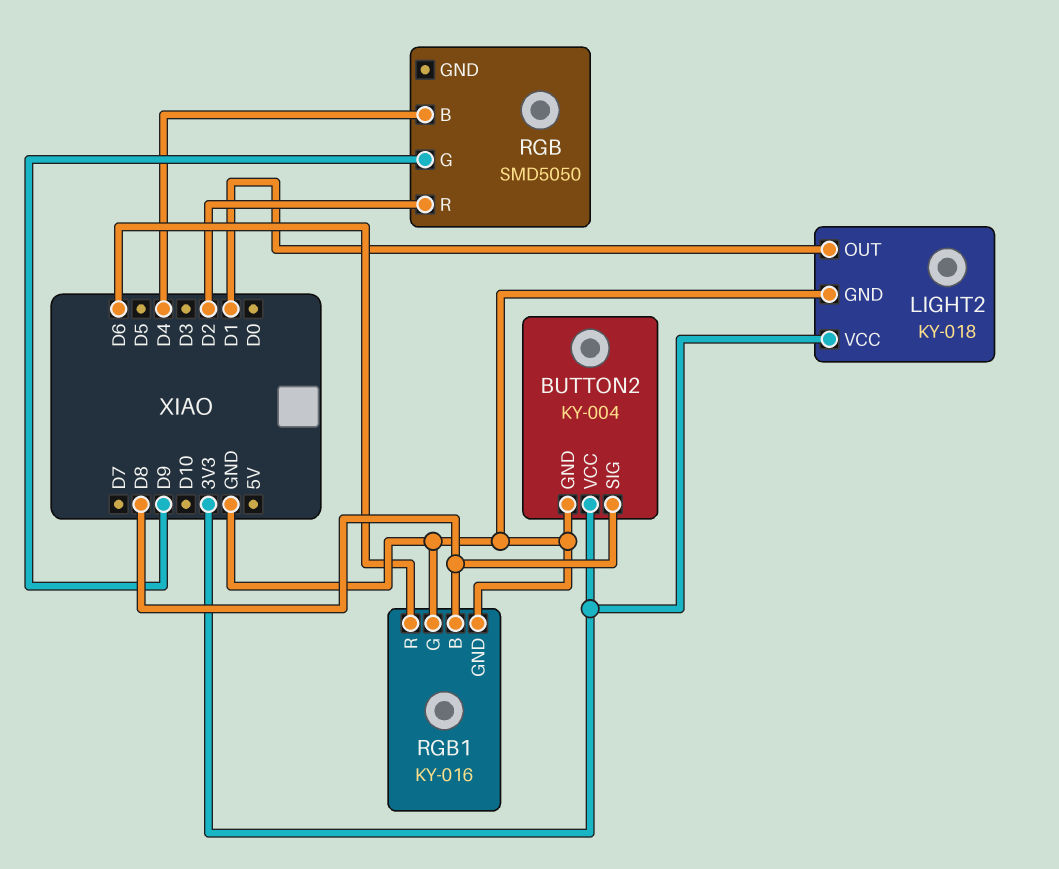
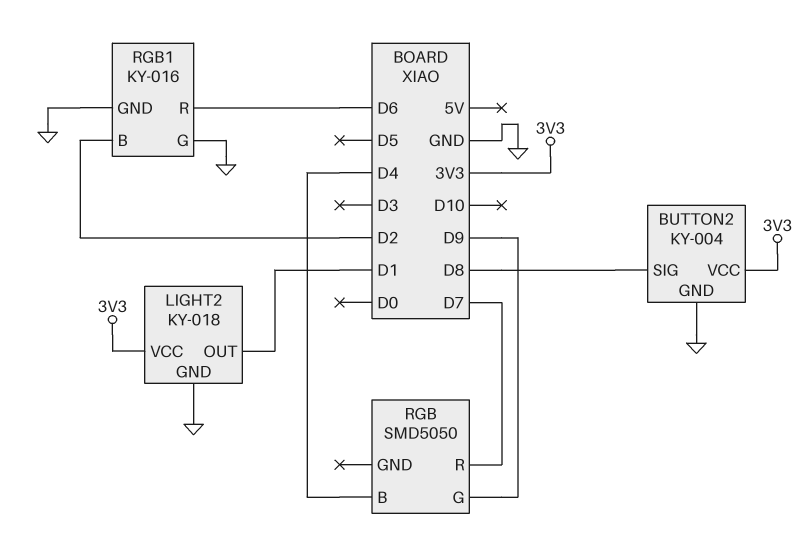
RGB pin R: D2 -> D7
RGB1 pin B: D8 -> D2

